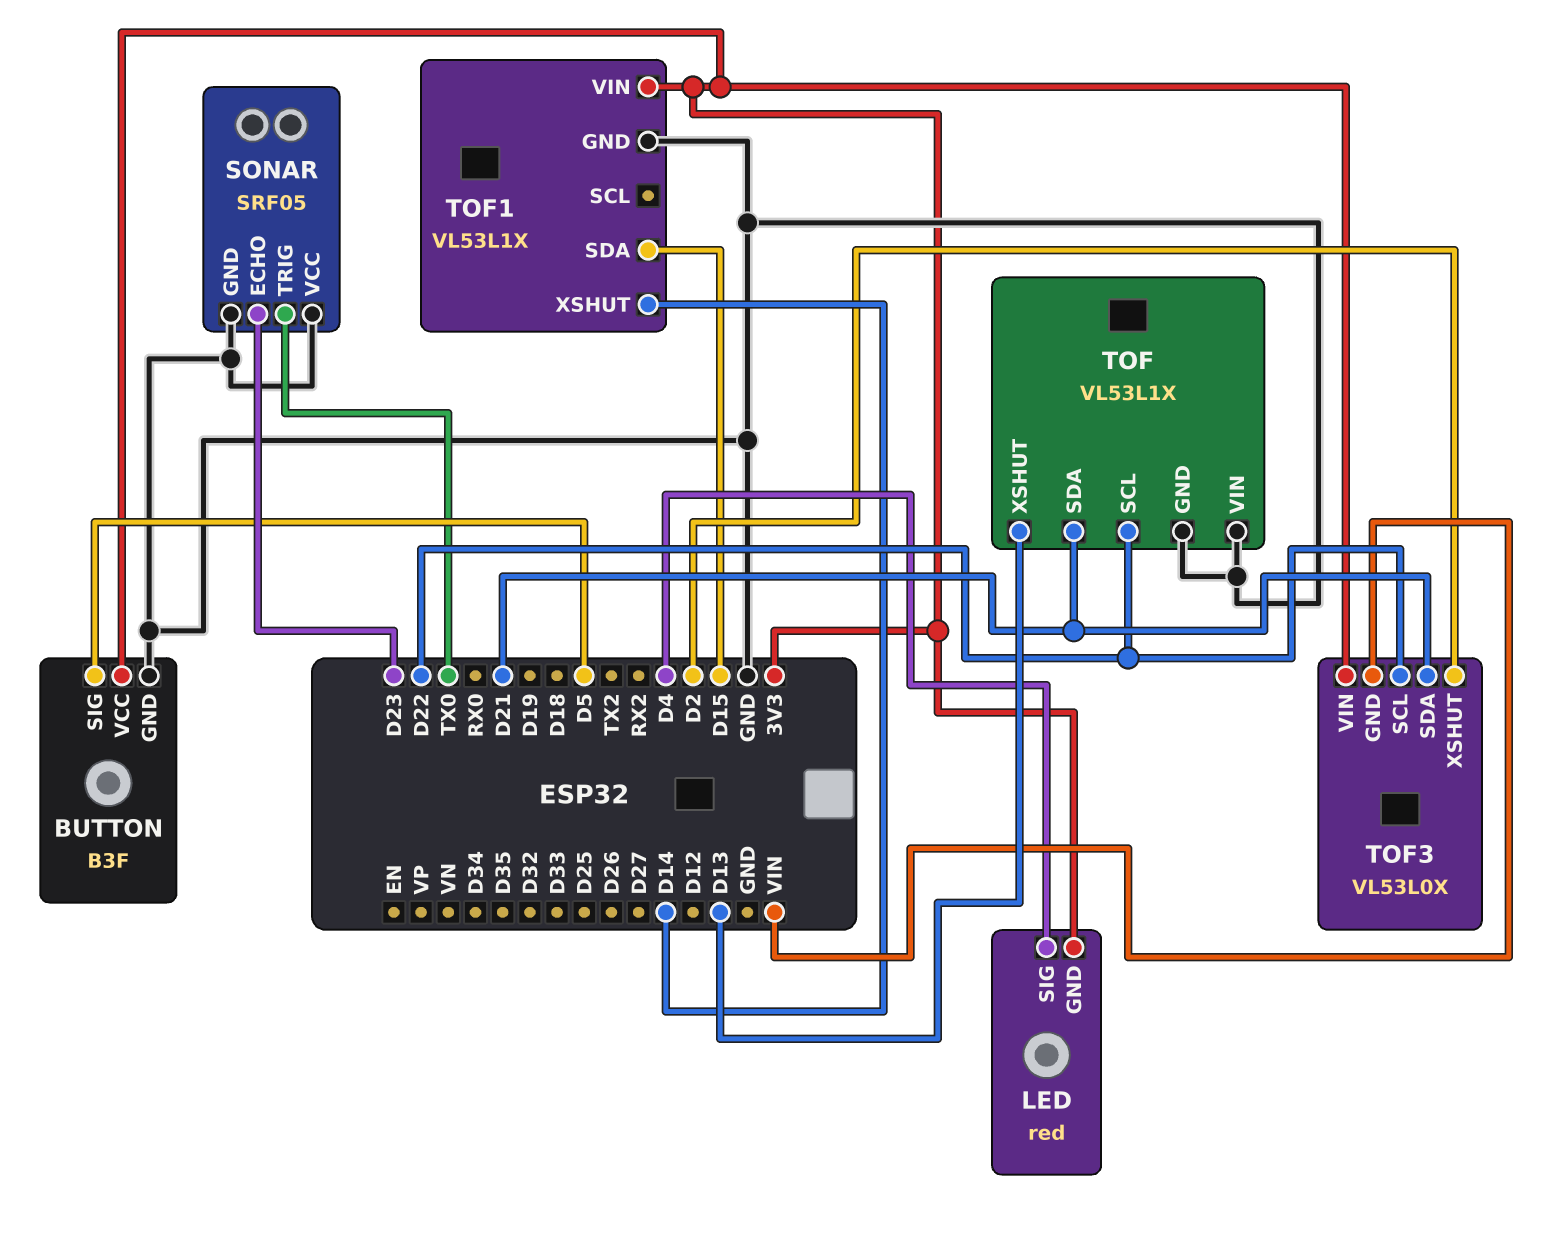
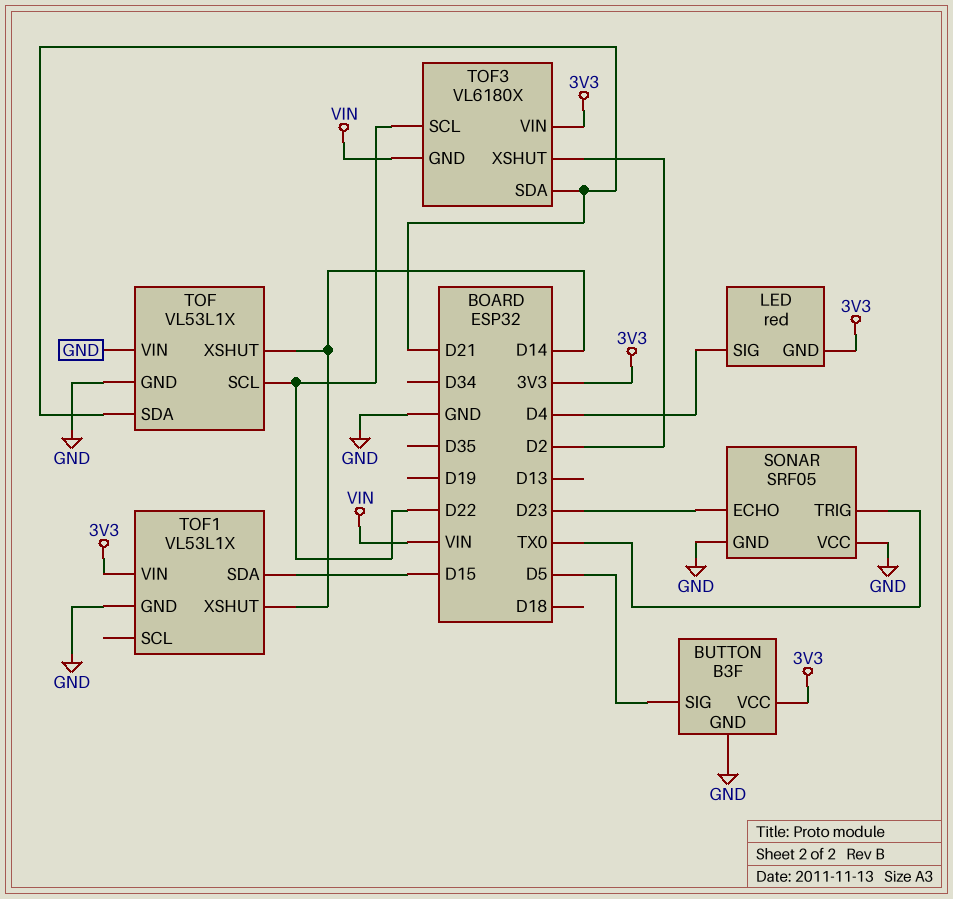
TOF pin XSHUT: D13 -> D14
TOF3: VL53L0X -> VL6180X

